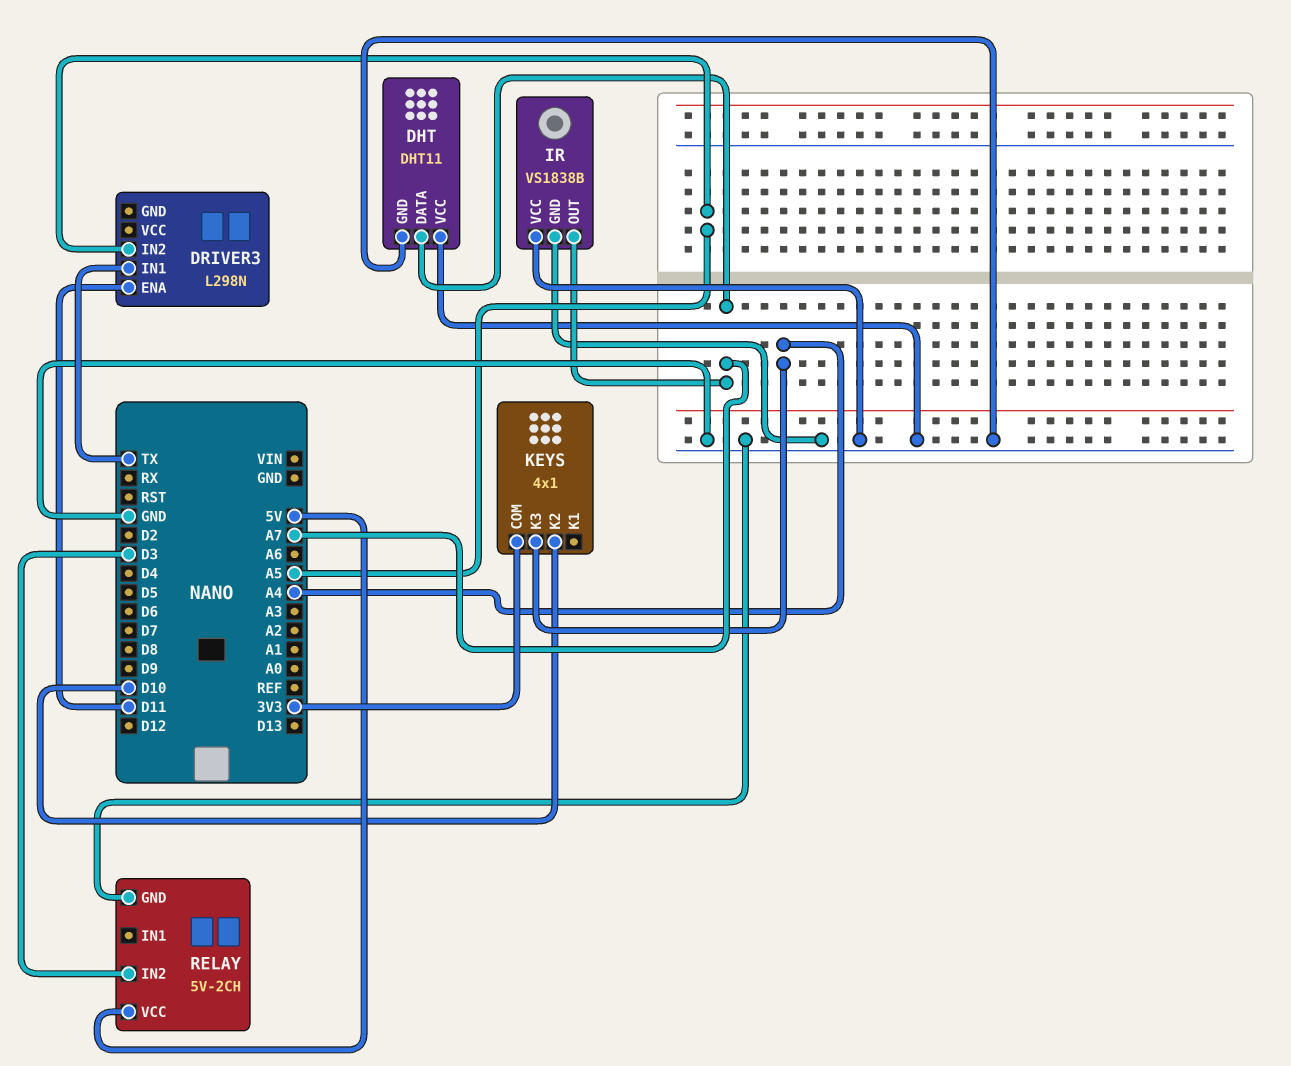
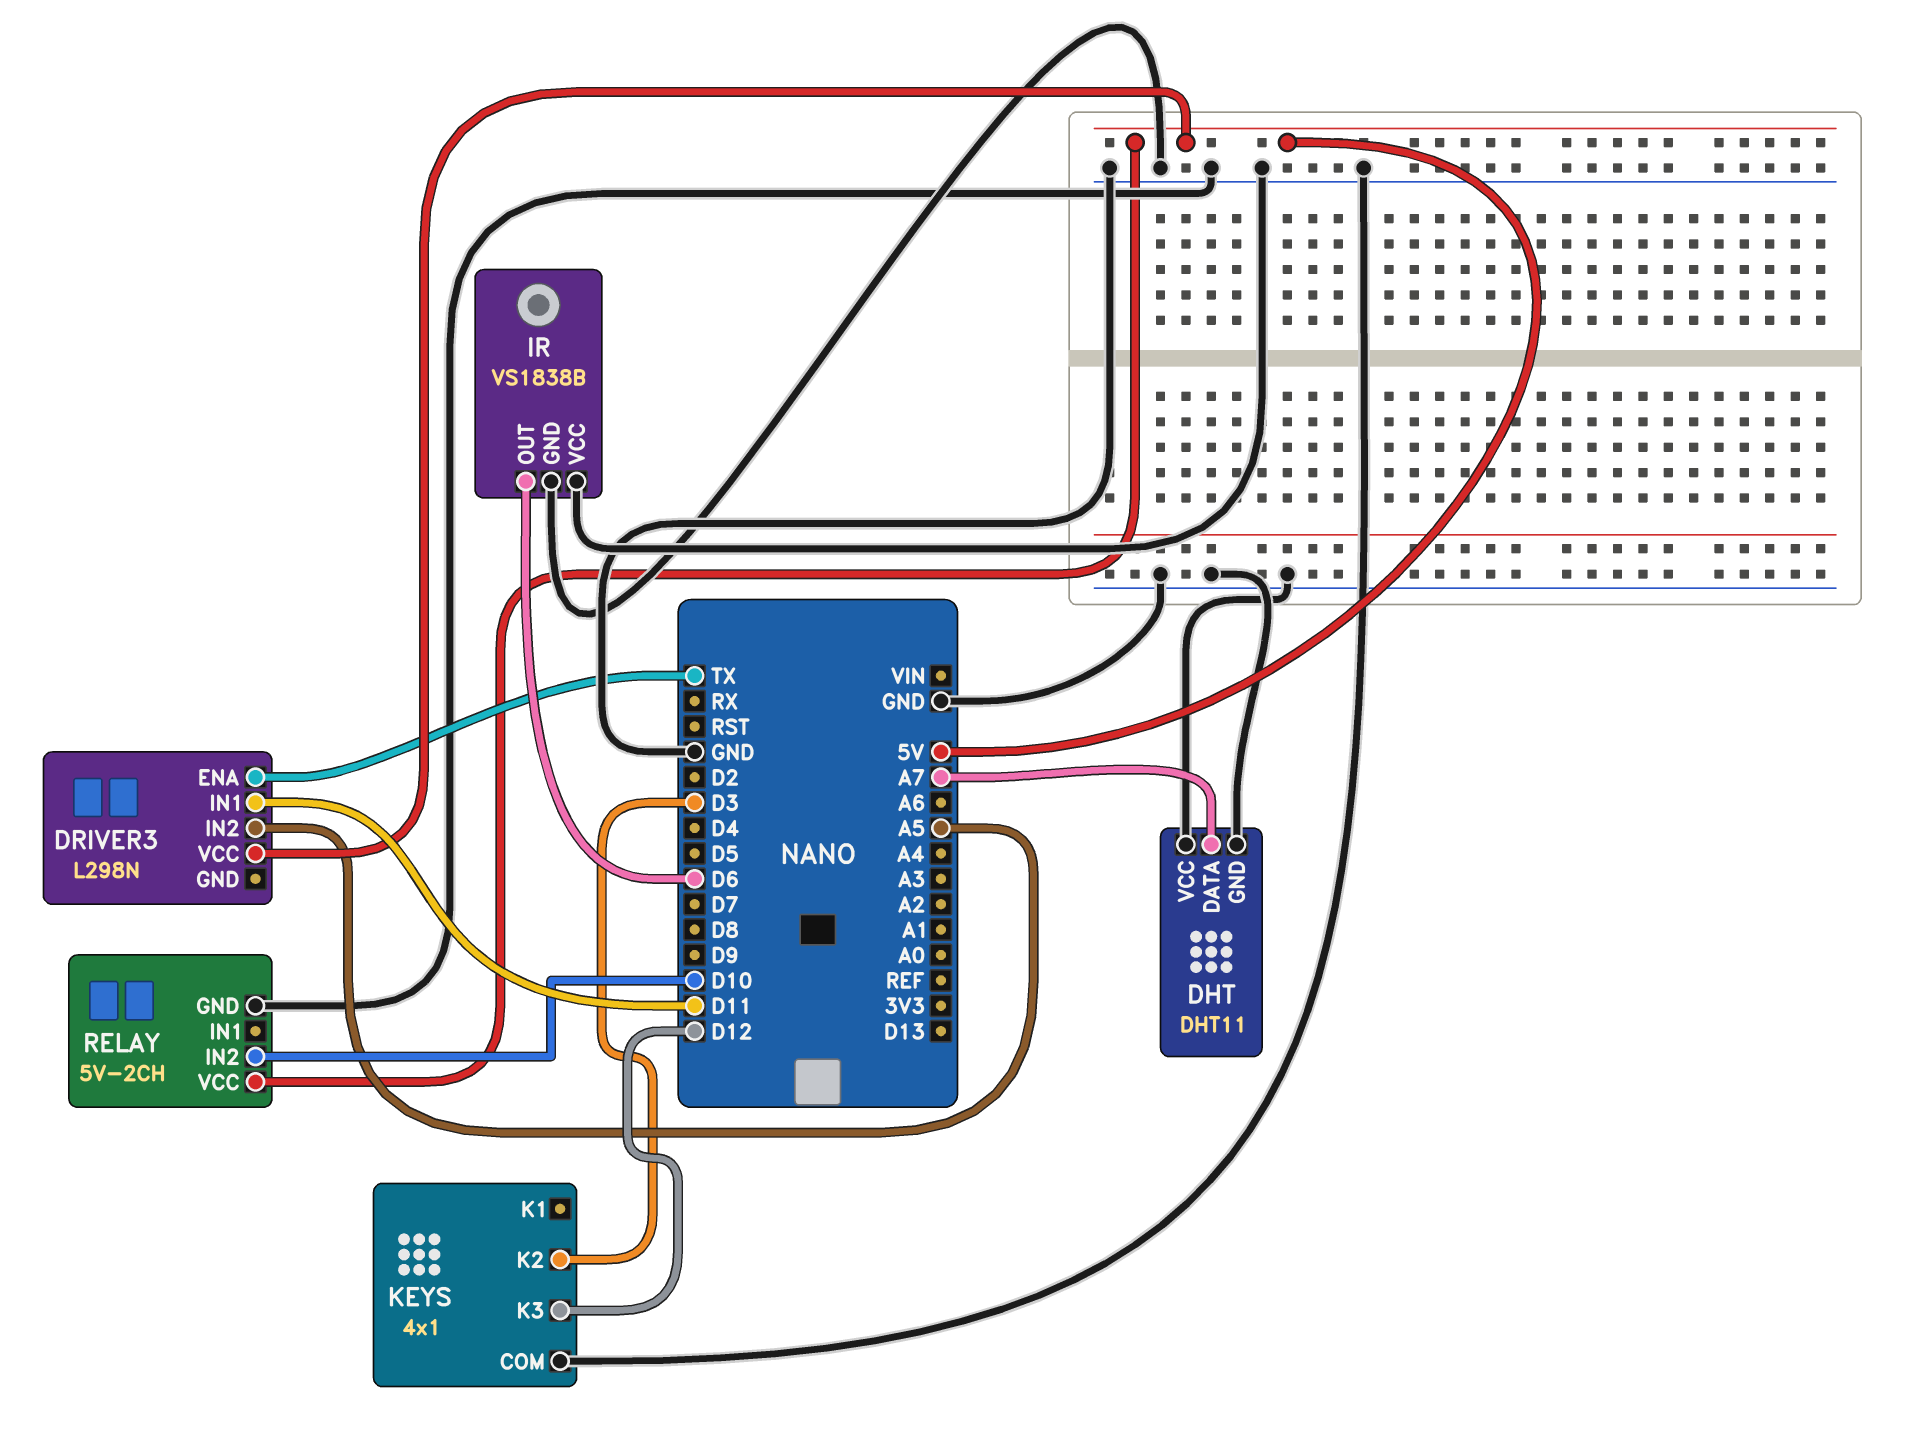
DRIVER3 pin ENA: D11 -> TX
DRIVER3 pin IN1: TX -> D11
DRIVER3 pin VCC: none -> 5V
IR pin OUT: A7 -> D6
KEYS pin COM: 3V3 -> GND
KEYS pin K2: D10 -> D3
KEYS pin K3: A4 -> D12
RELAY pin IN2: D3 -> D10

